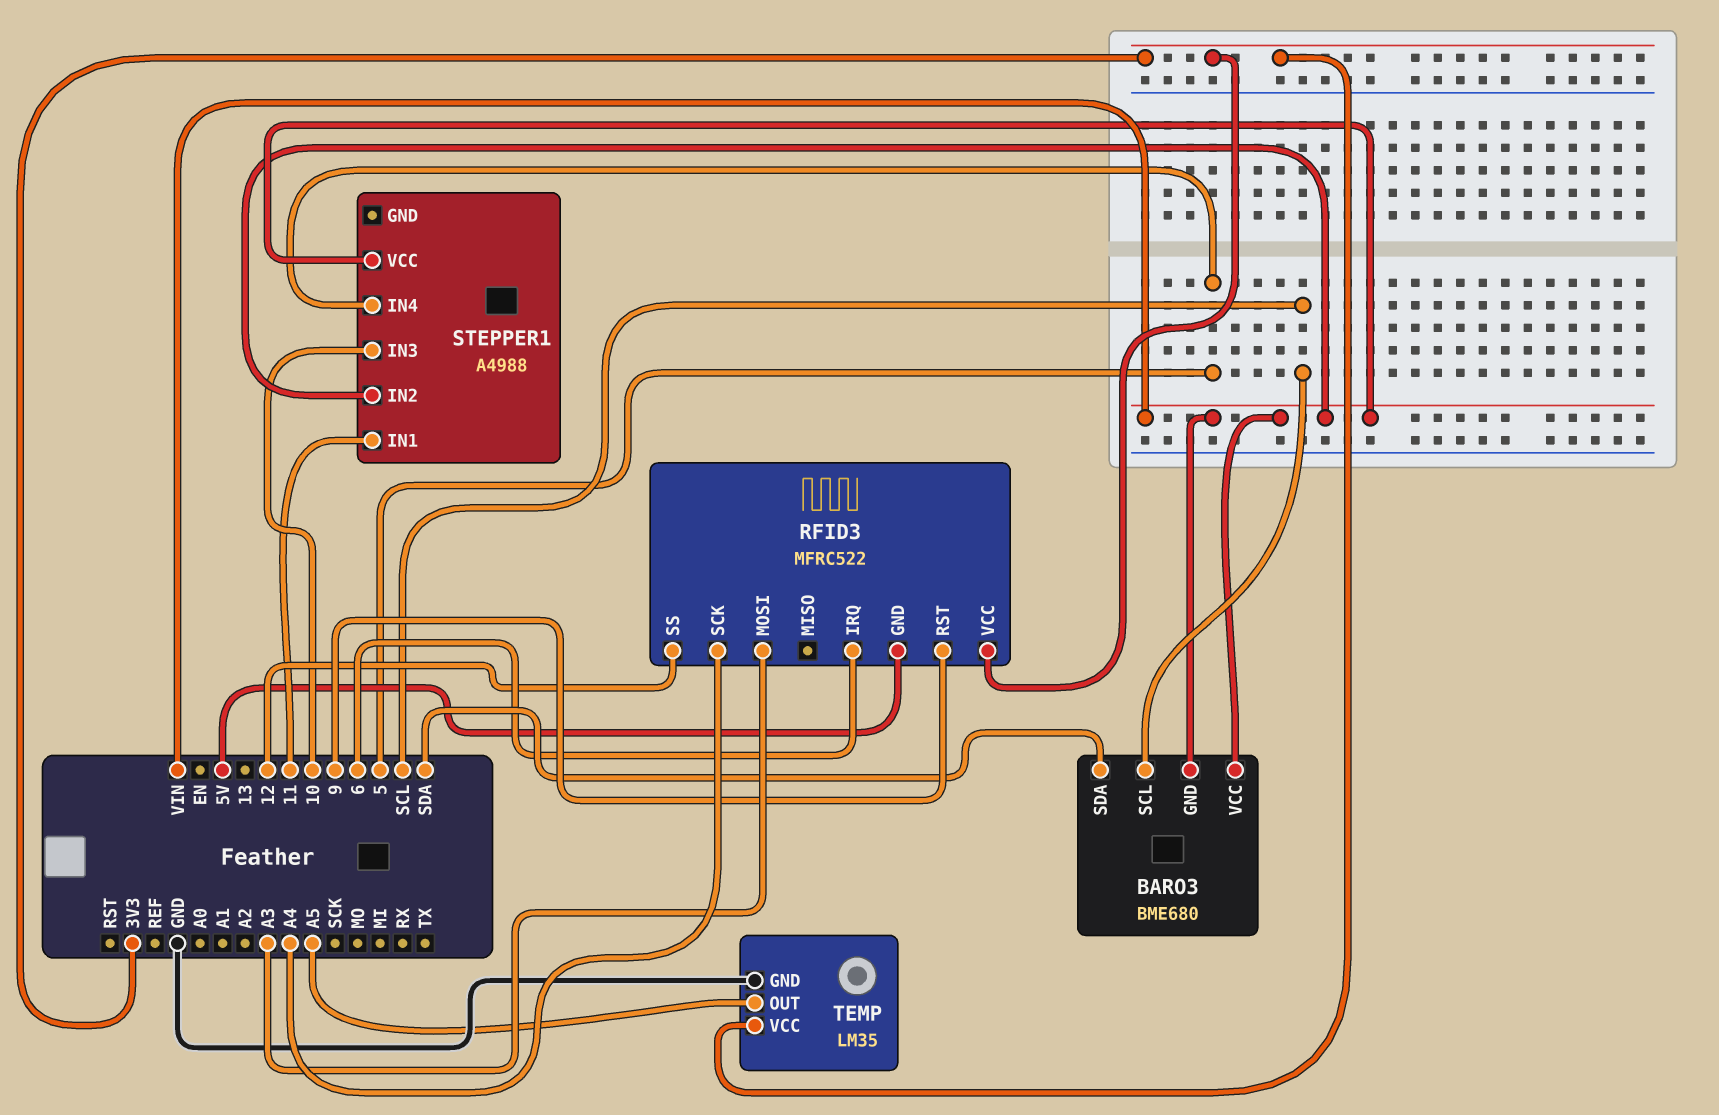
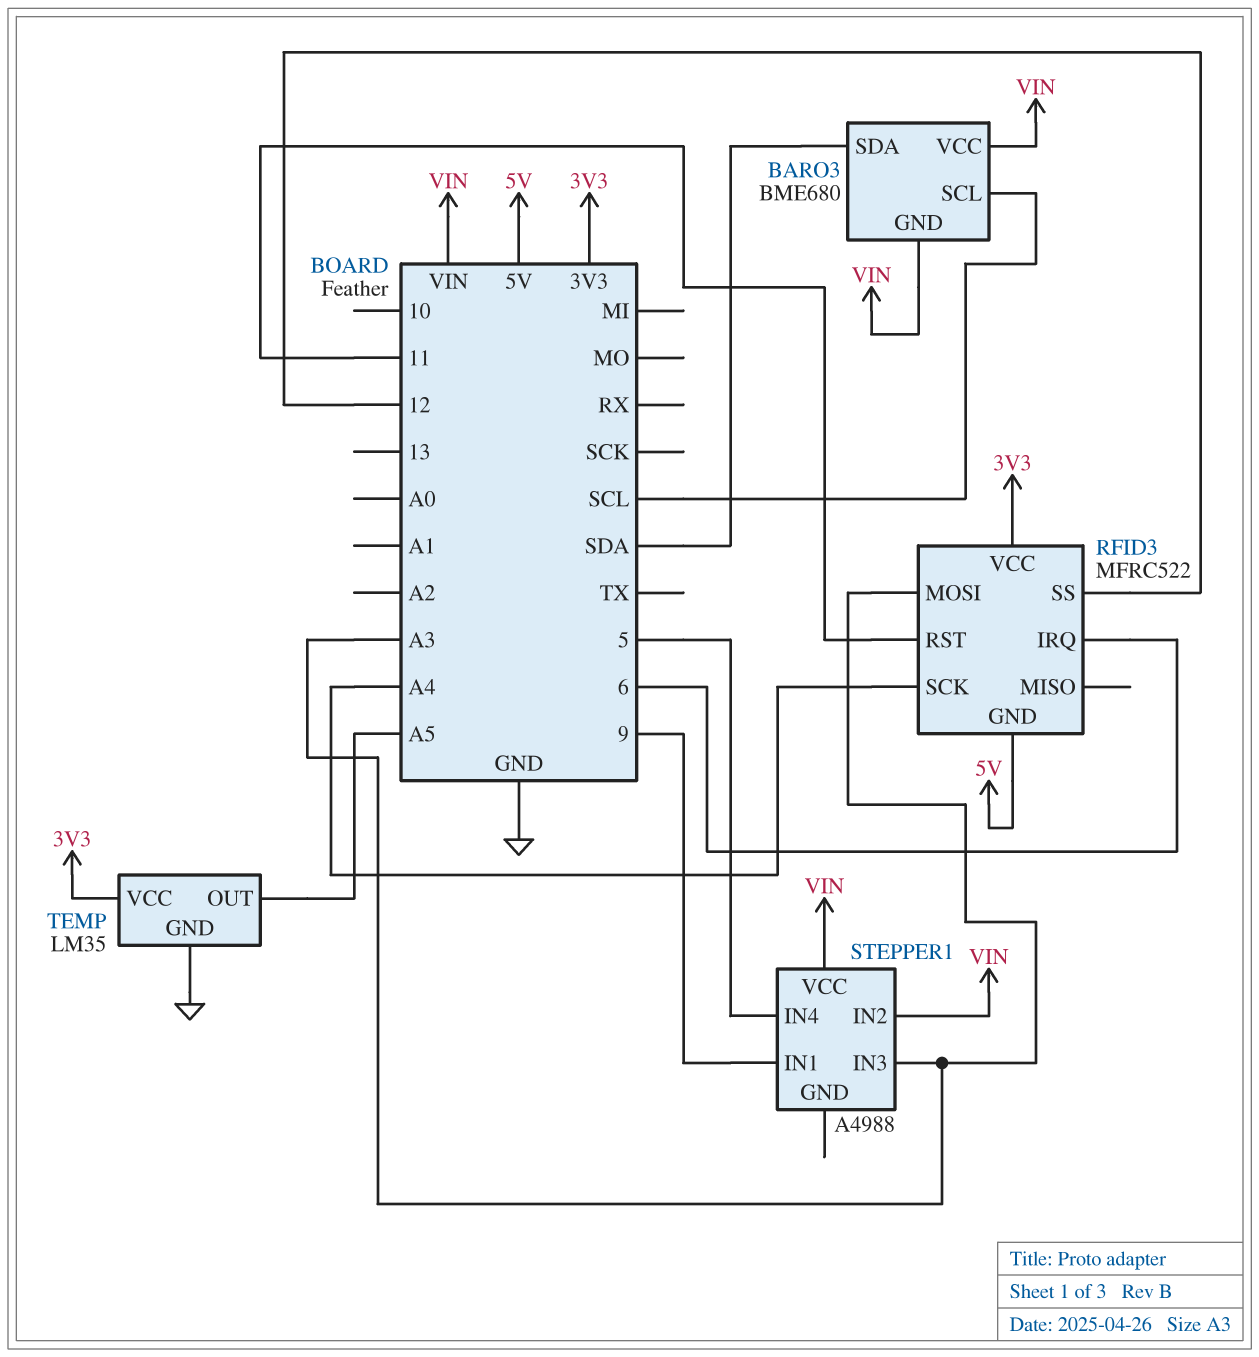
RFID3 pin RST: 9 -> 11
STEPPER1 pin IN1: 11 -> 9
STEPPER1 pin IN3: 10 -> A3

